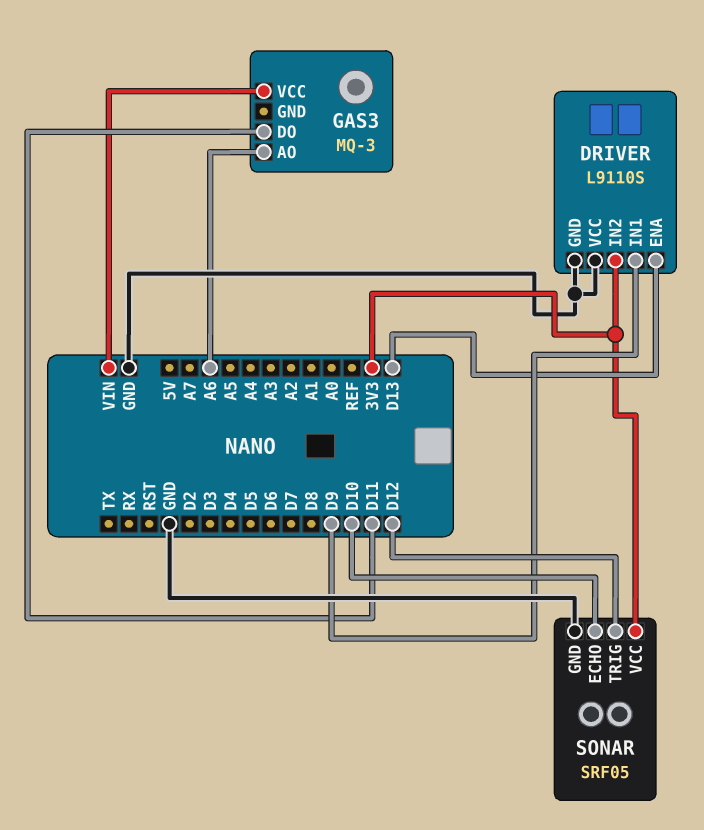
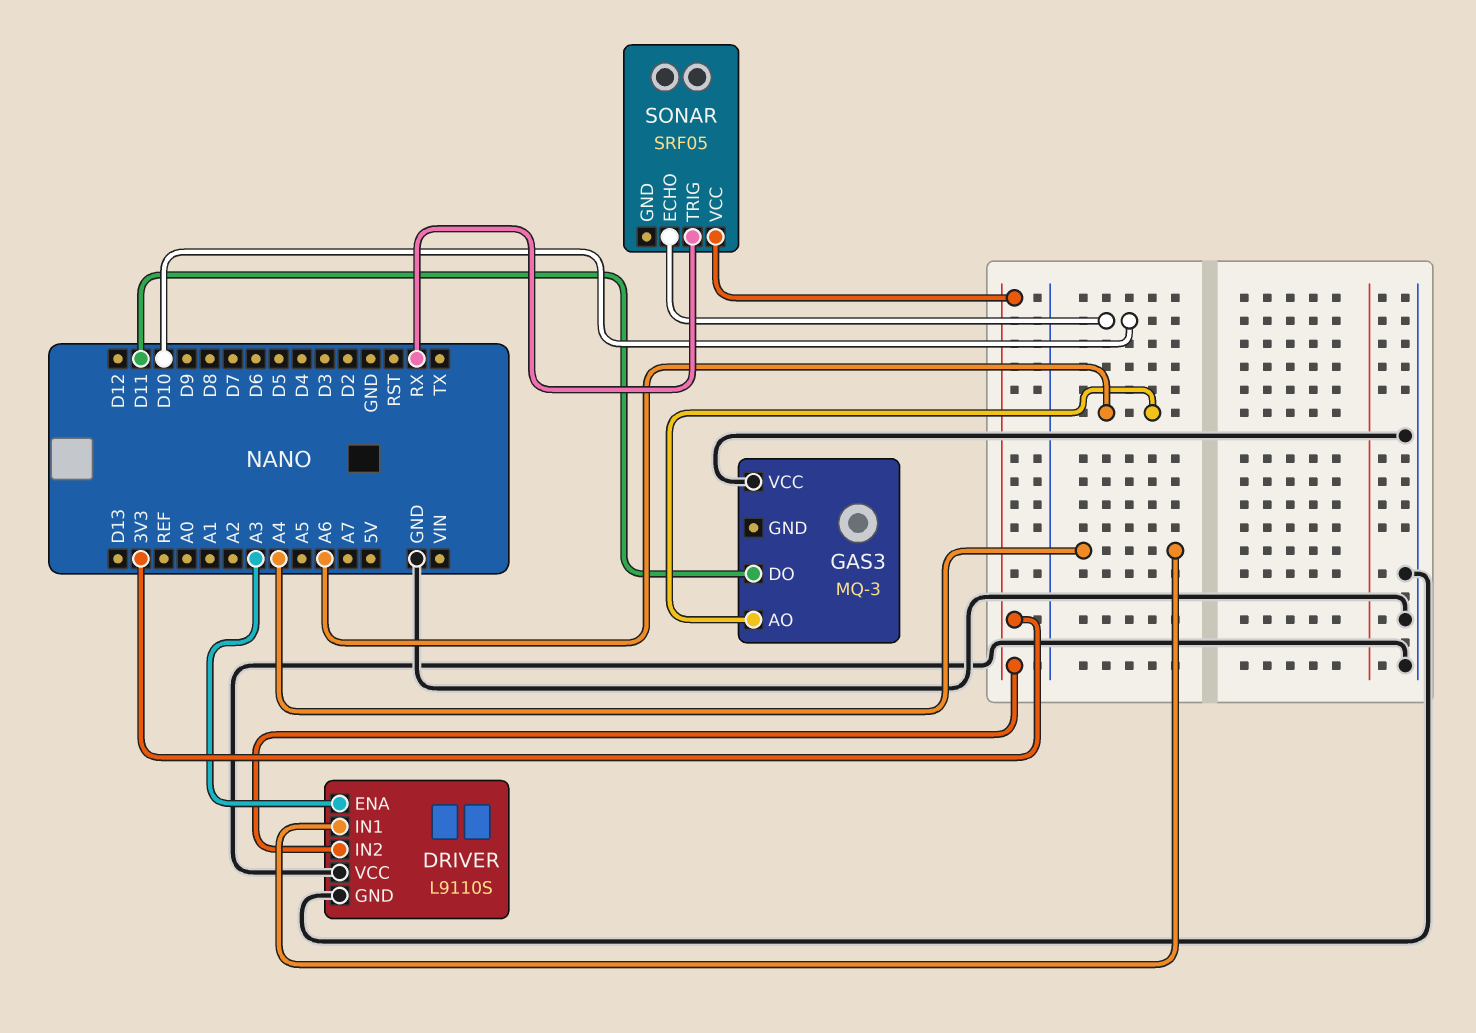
DRIVER pin ENA: D13 -> A3
DRIVER pin IN1: D9 -> A4
GAS3 pin VCC: VIN -> GND
SONAR pin GND: GND -> none
SONAR pin TRIG: D12 -> RX

